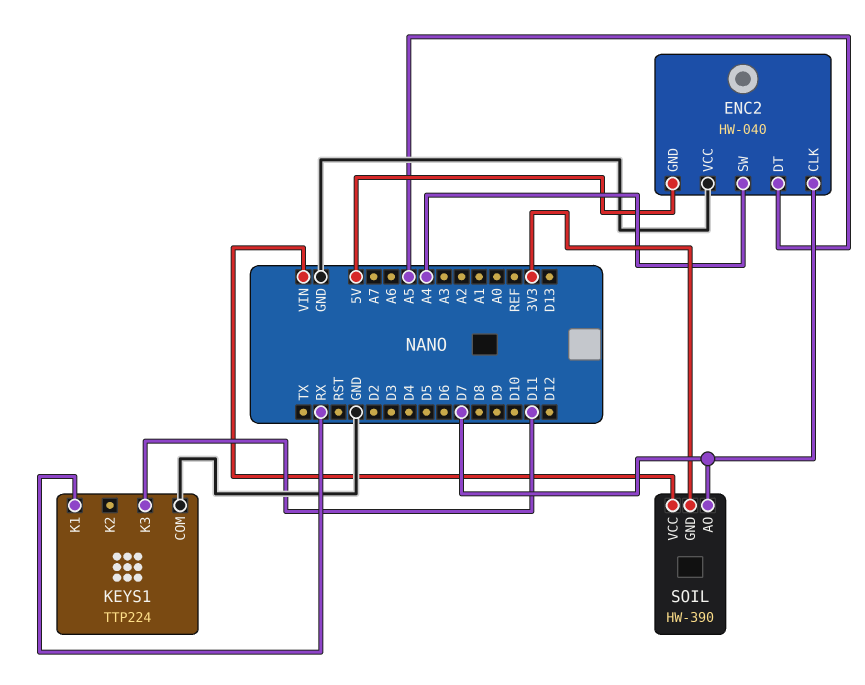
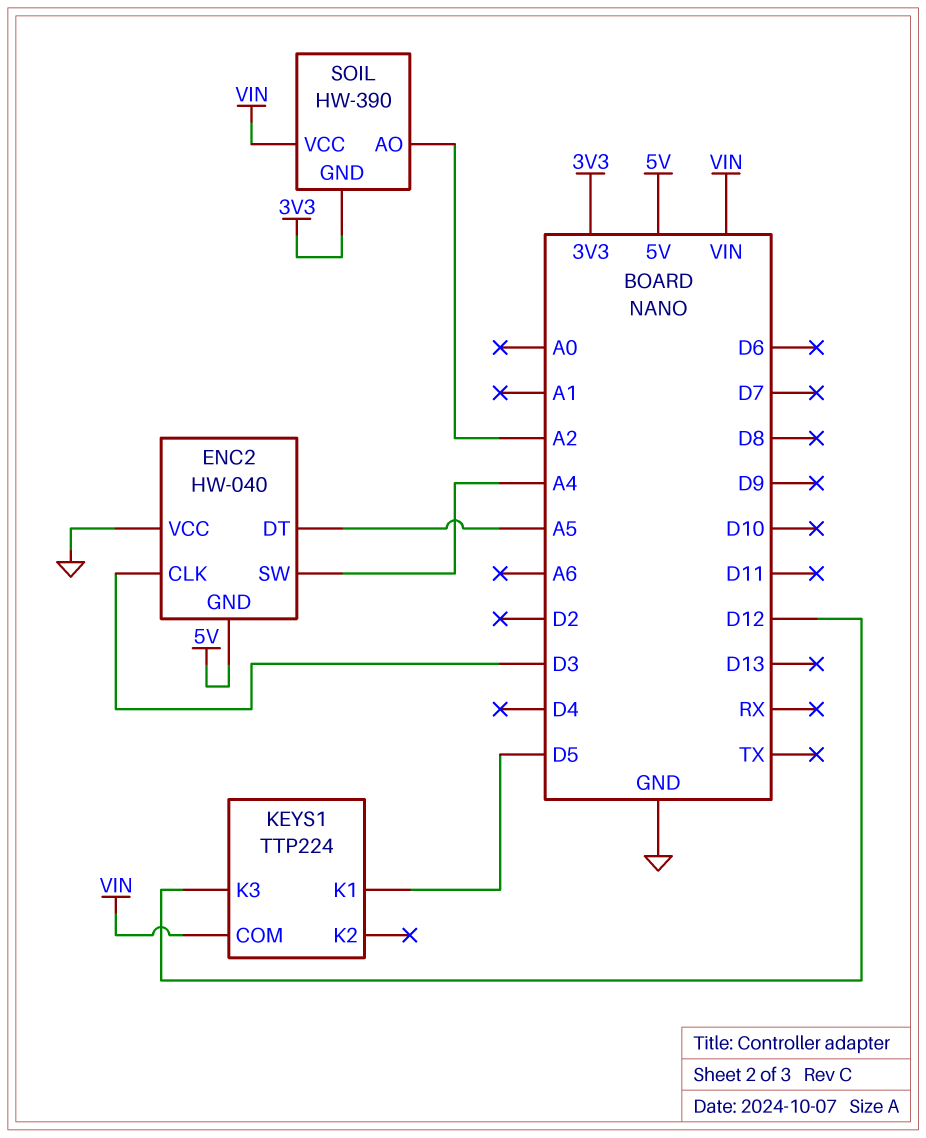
ENC2 pin CLK: D7 -> D3
KEYS1 pin COM: GND -> VIN
KEYS1 pin K1: RX -> D5
KEYS1 pin K3: D11 -> D12
SOIL pin AO: D7 -> A2

